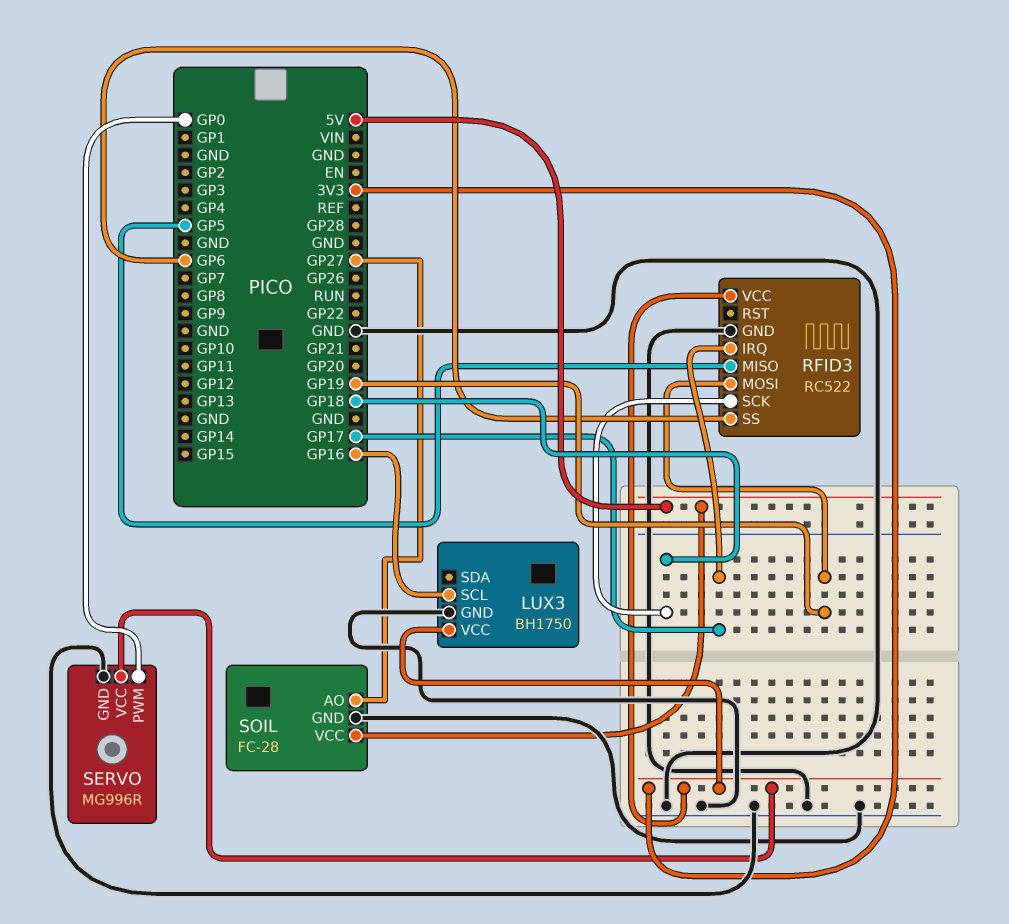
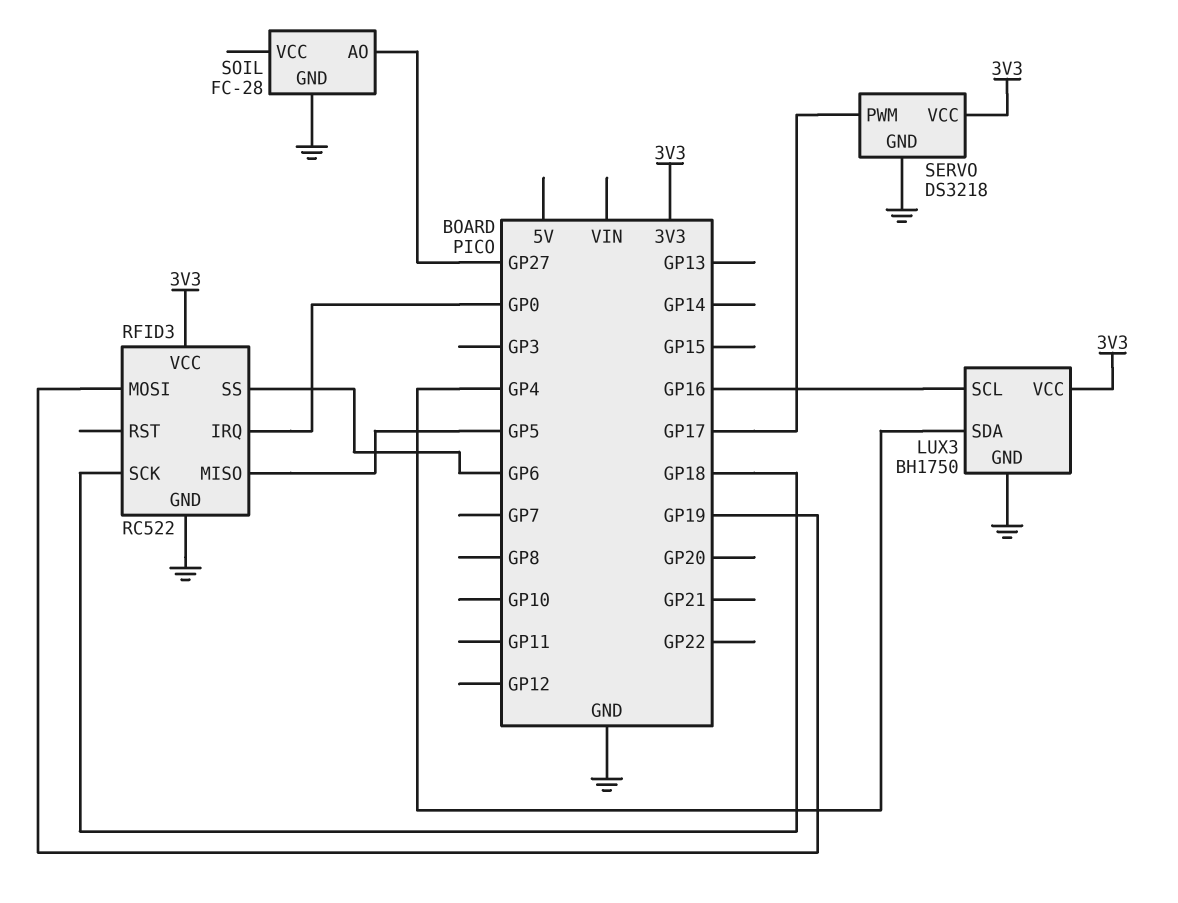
LUX3 pin SDA: none -> GP4
RFID3 pin IRQ: GP17 -> GP0
SERVO: MG996R -> DS3218
SERVO pin PWM: GP0 -> GP17
SOIL pin VCC: 5V -> none

